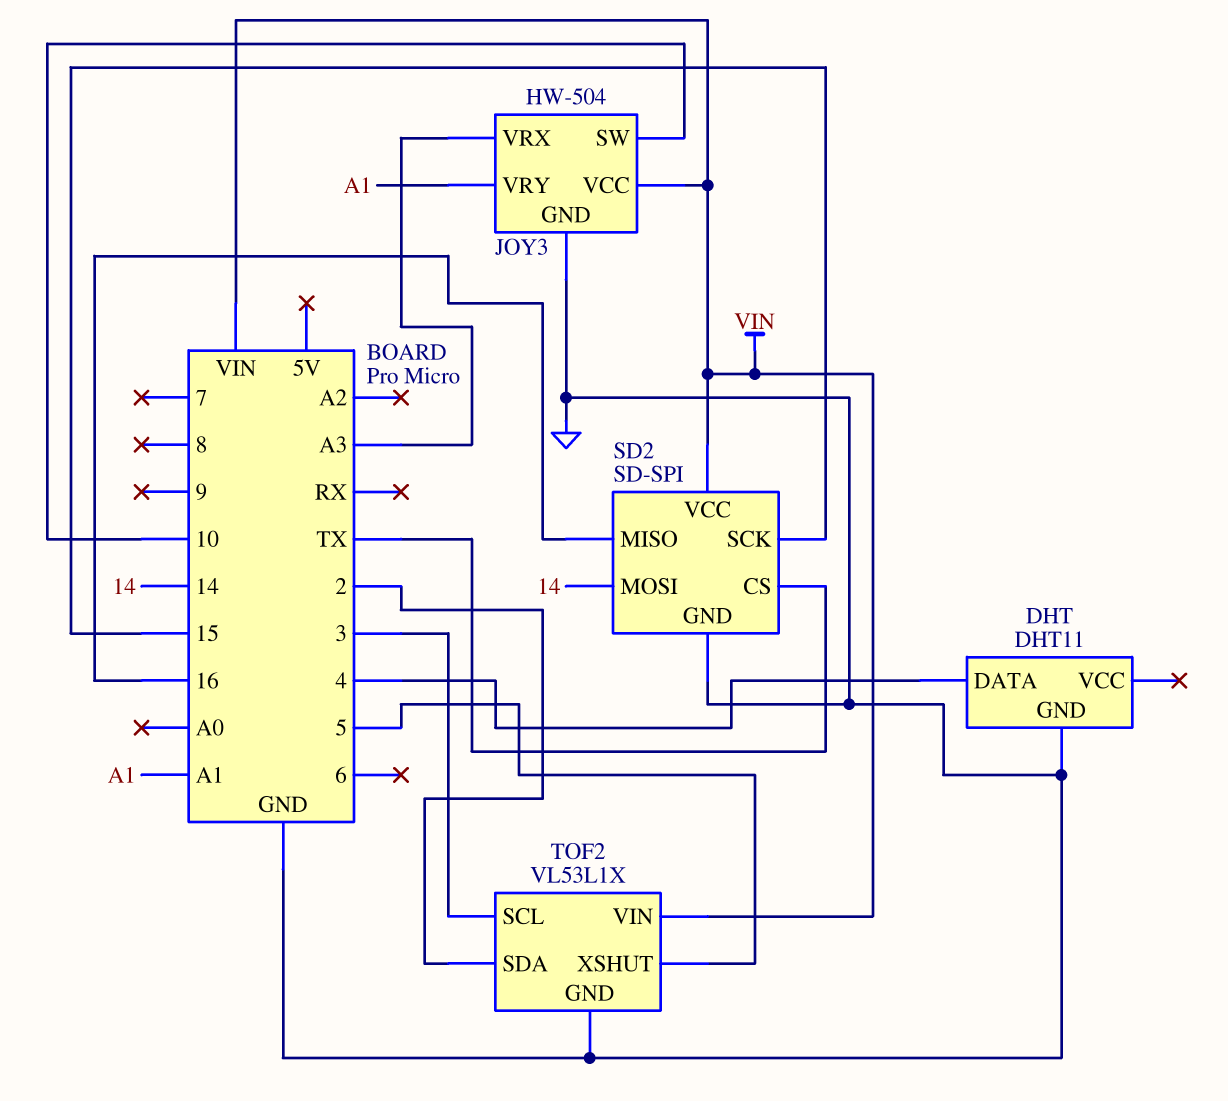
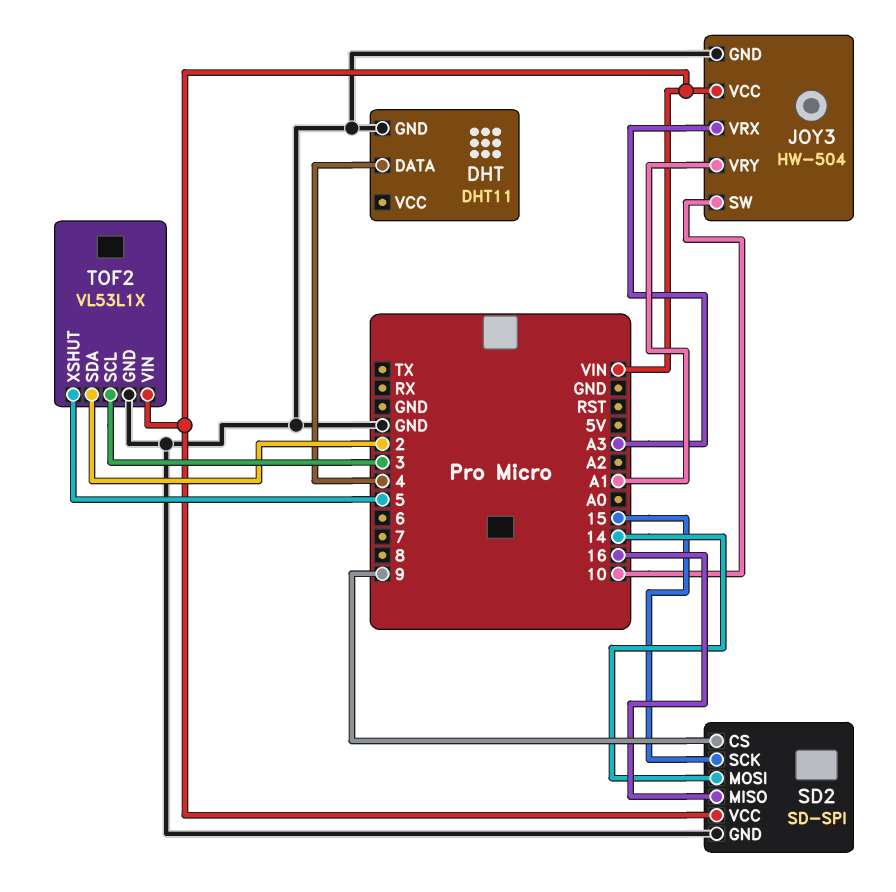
SD2 pin CS: TX -> 9

